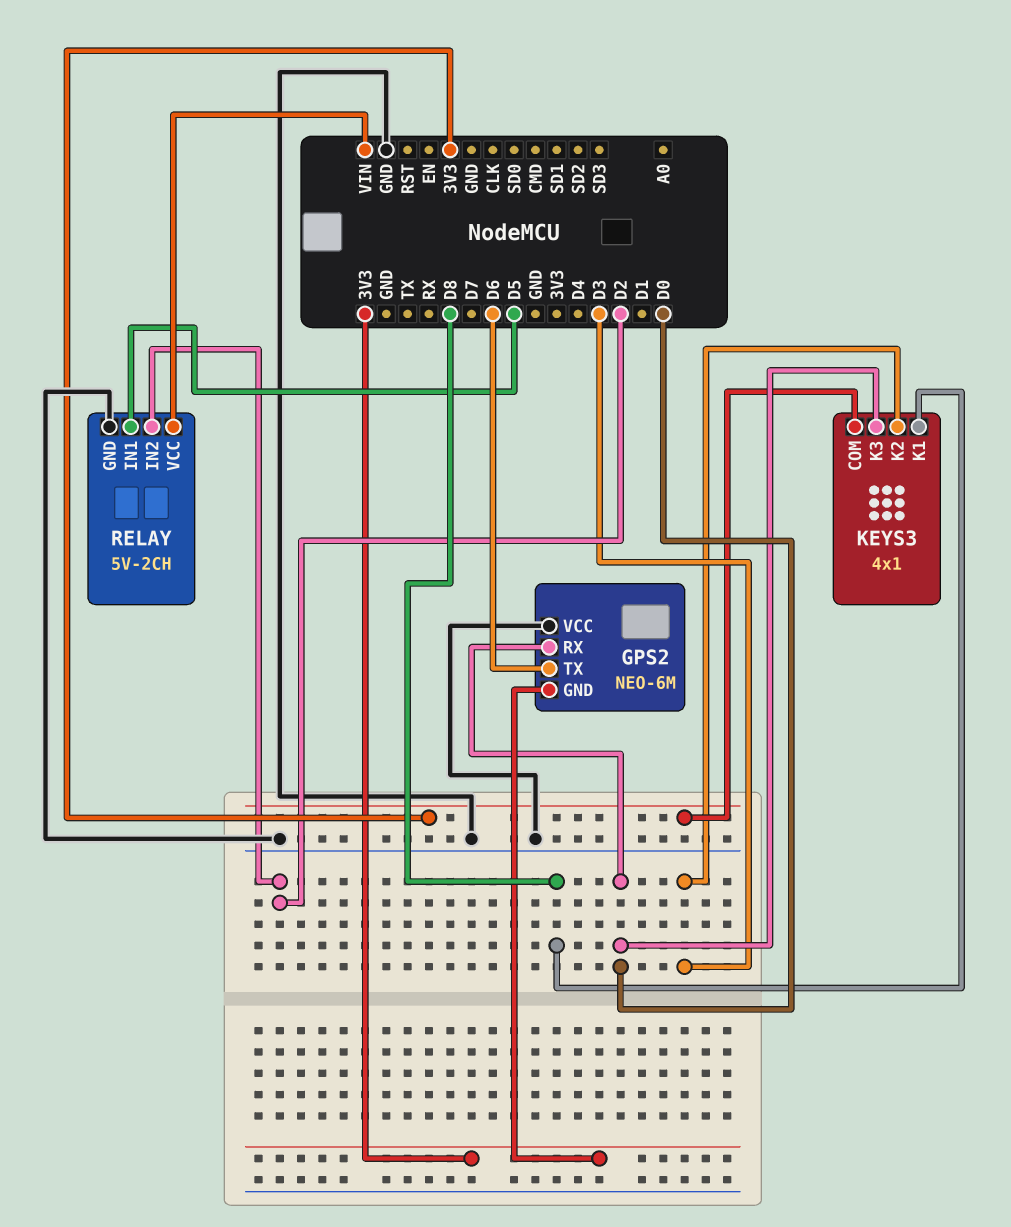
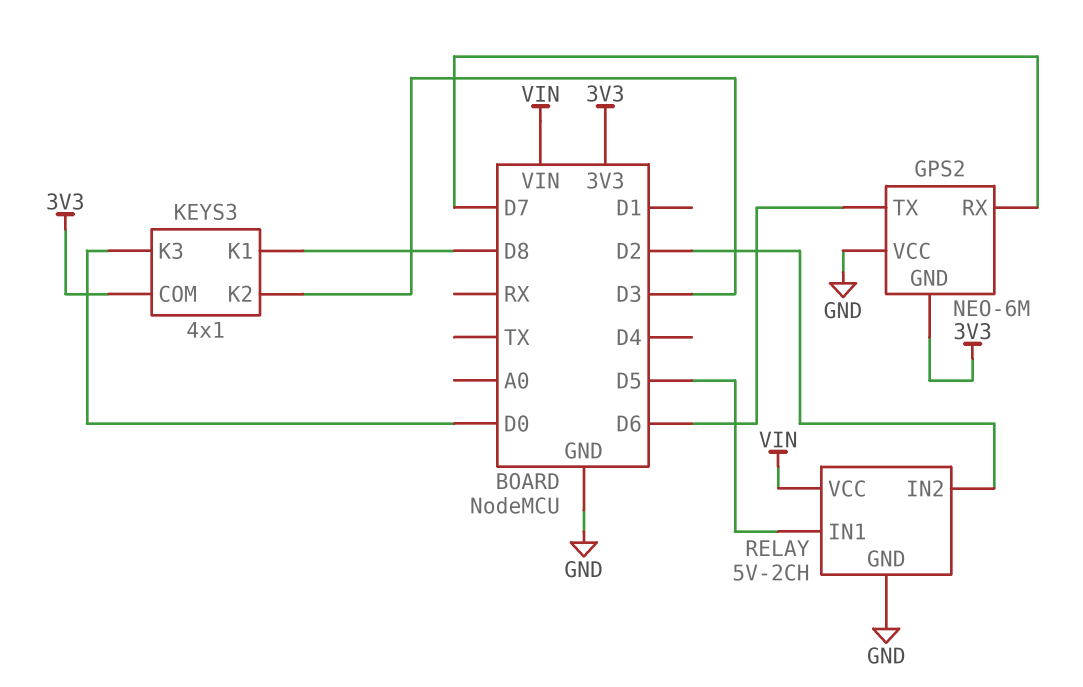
GPS2 pin RX: D0 -> D7

